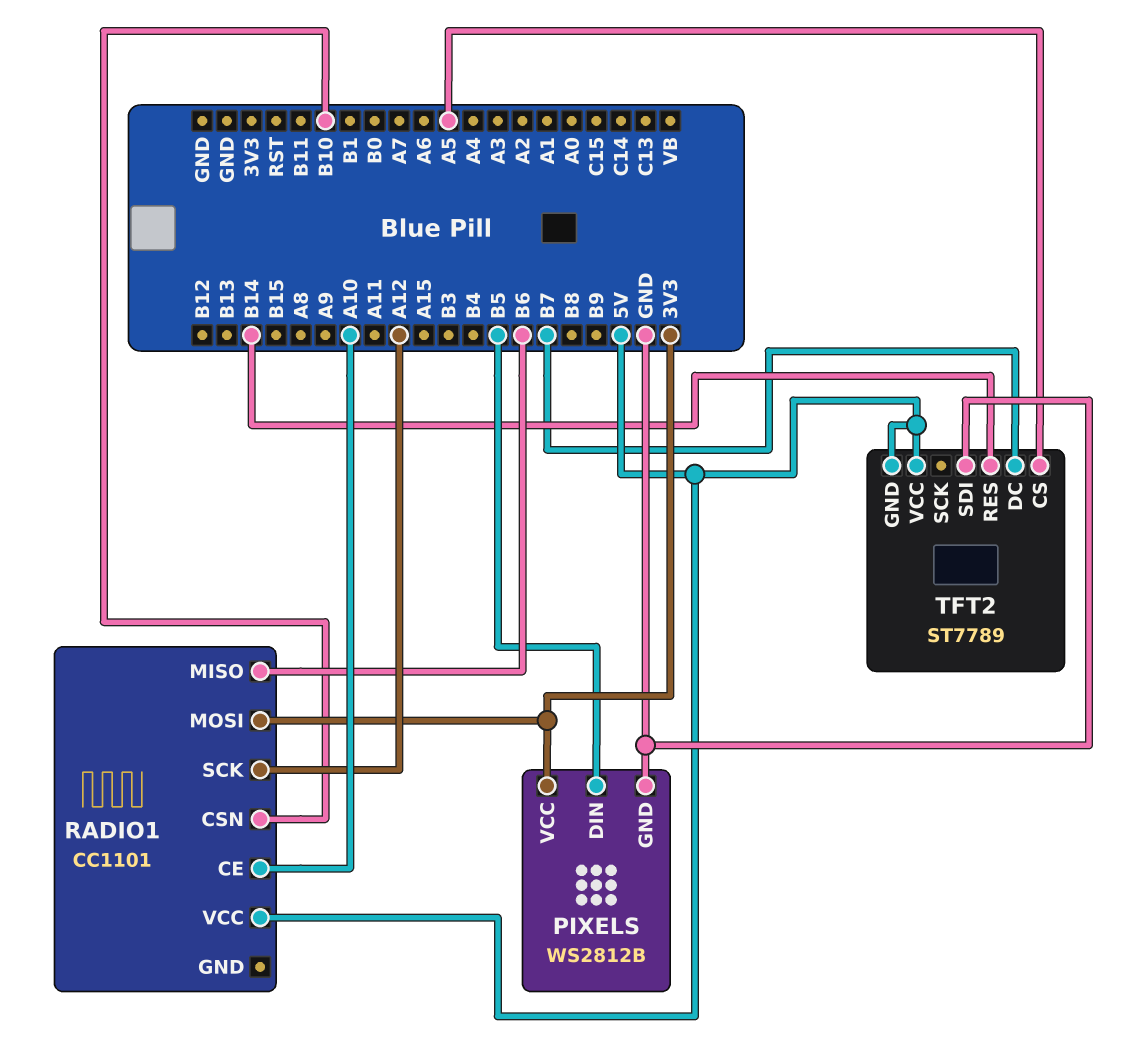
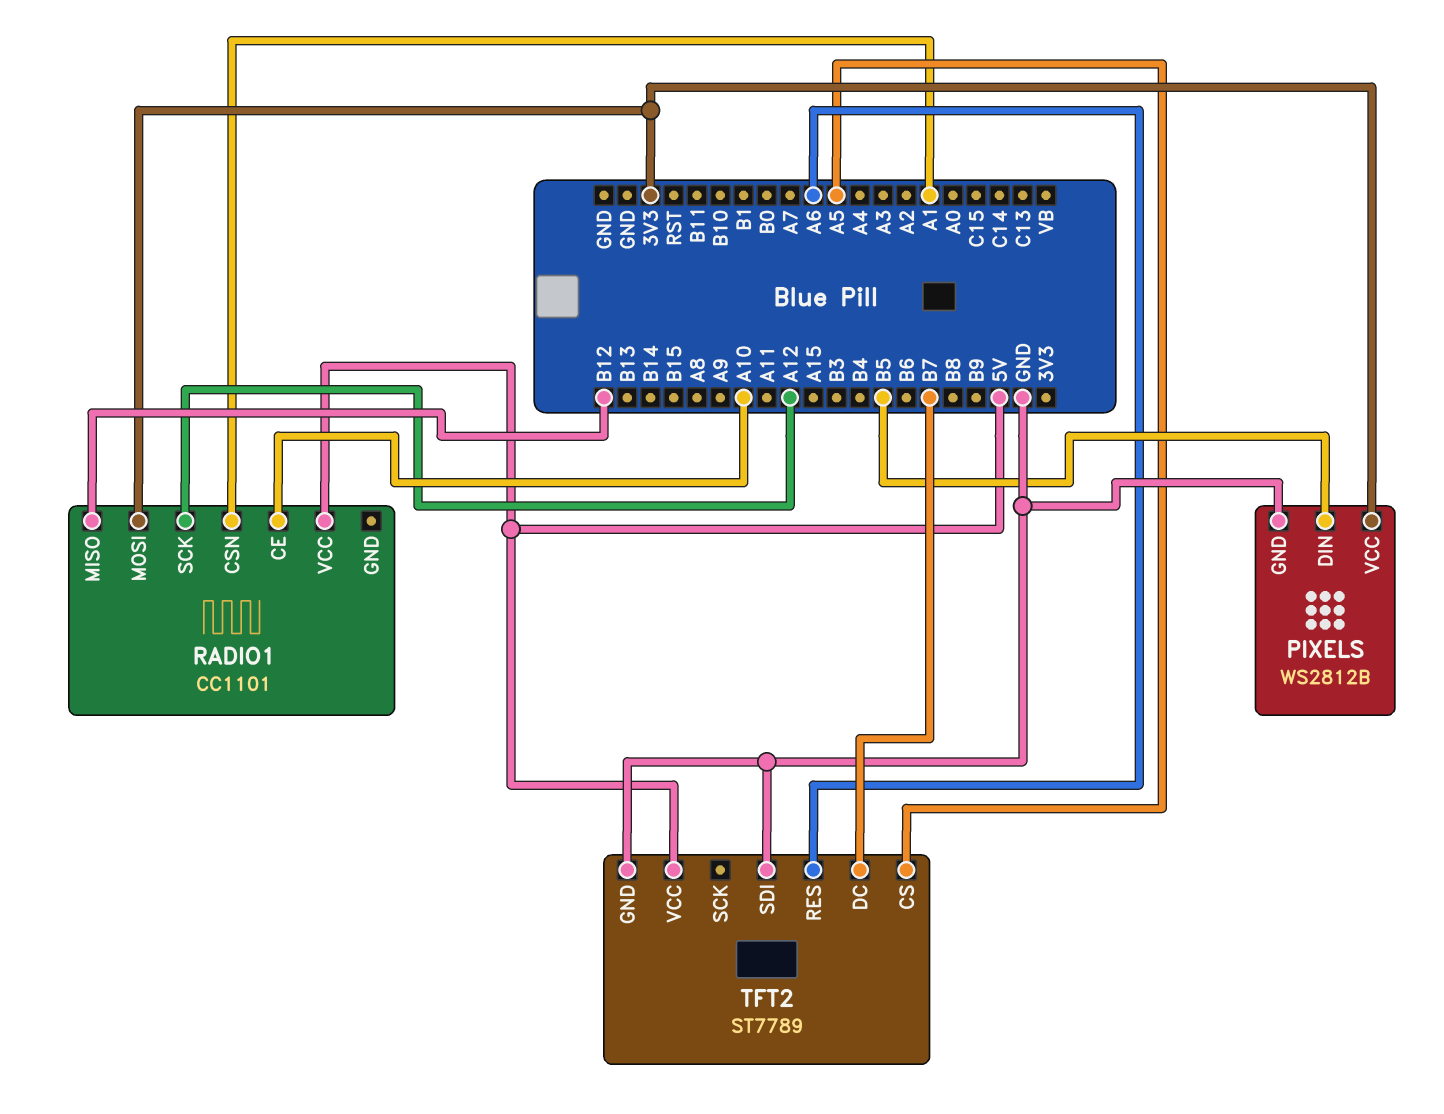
RADIO1 pin CSN: B10 -> A1
RADIO1 pin MISO: B6 -> B12
TFT2 pin GND: 5V -> GND
TFT2 pin RES: B14 -> A6

